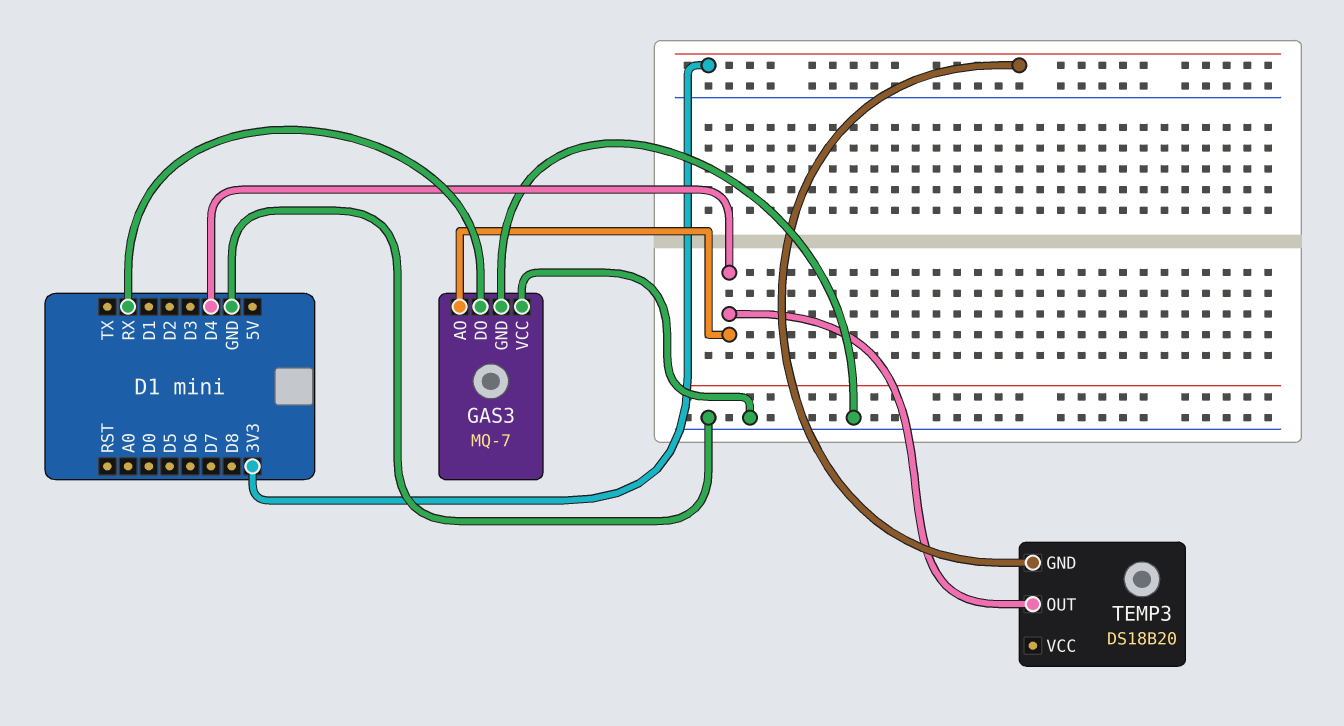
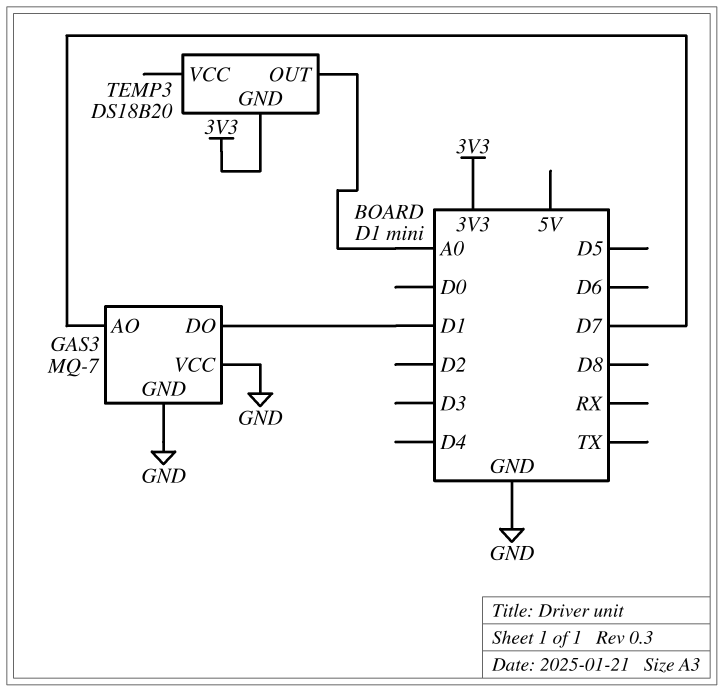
GAS3 pin AO: D4 -> D7
GAS3 pin DO: RX -> D1
TEMP3 pin OUT: D4 -> A0

